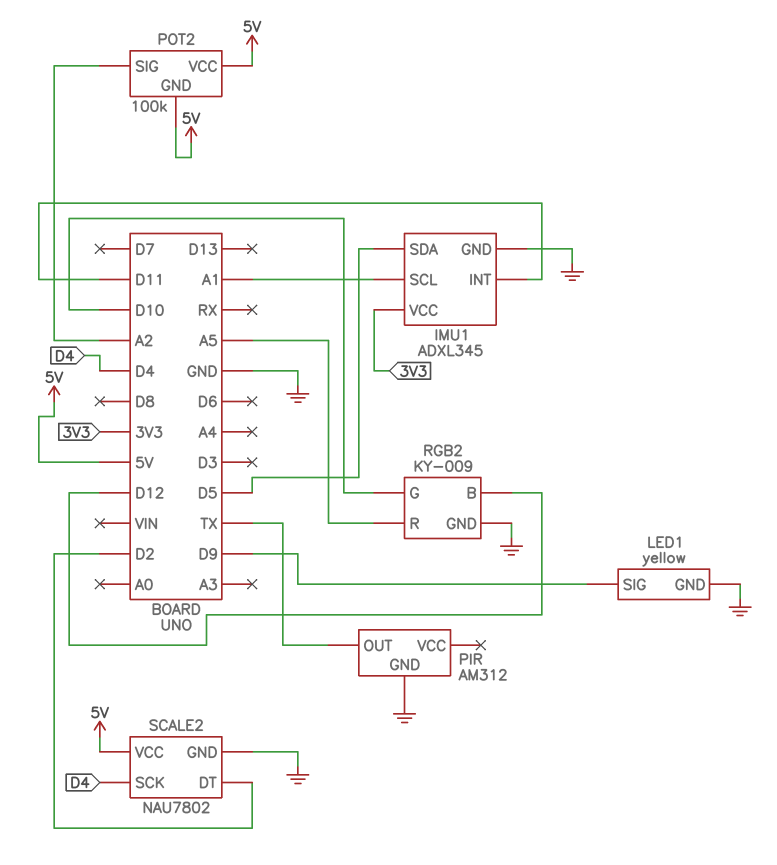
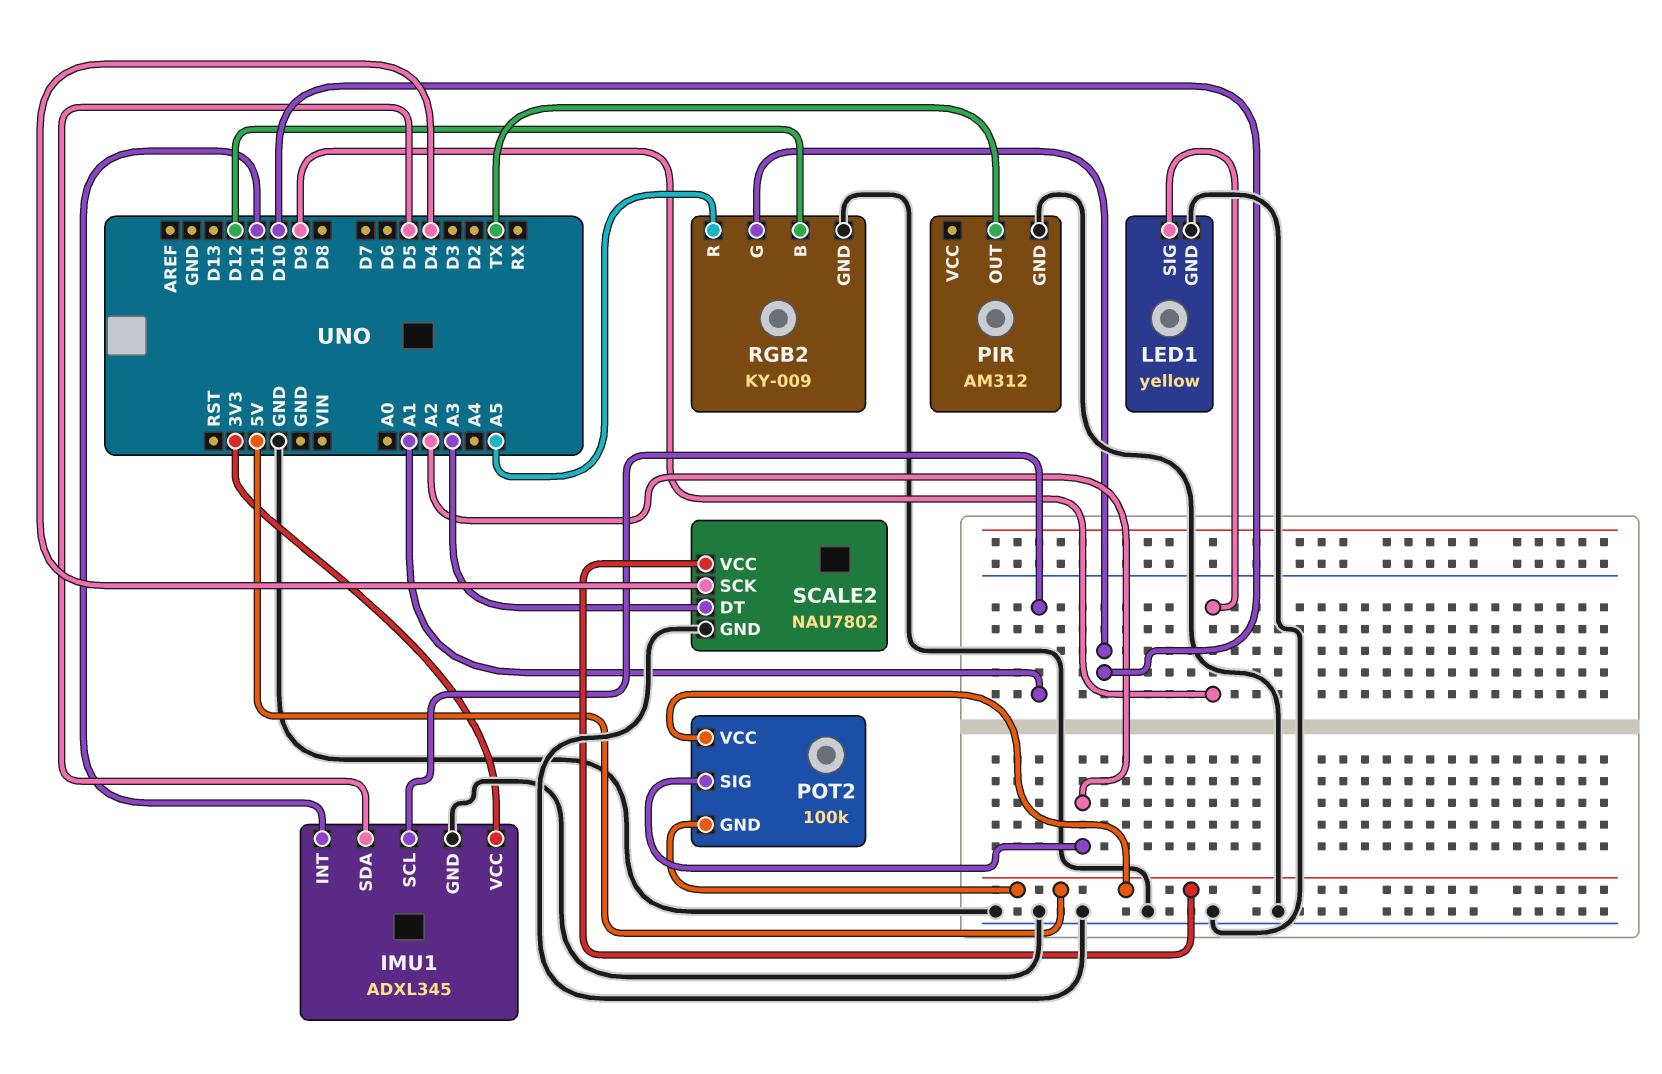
SCALE2 pin DT: D2 -> A3

